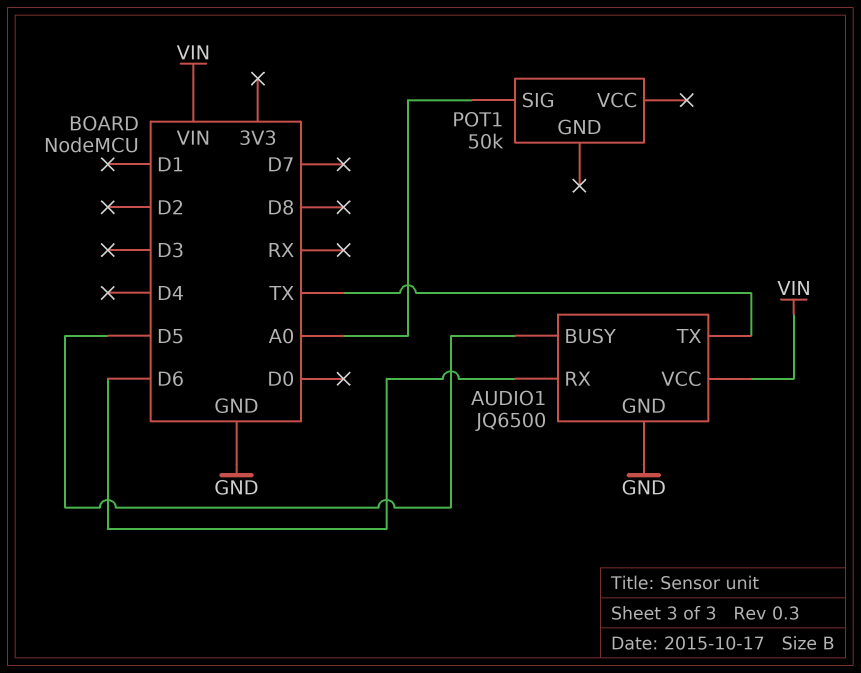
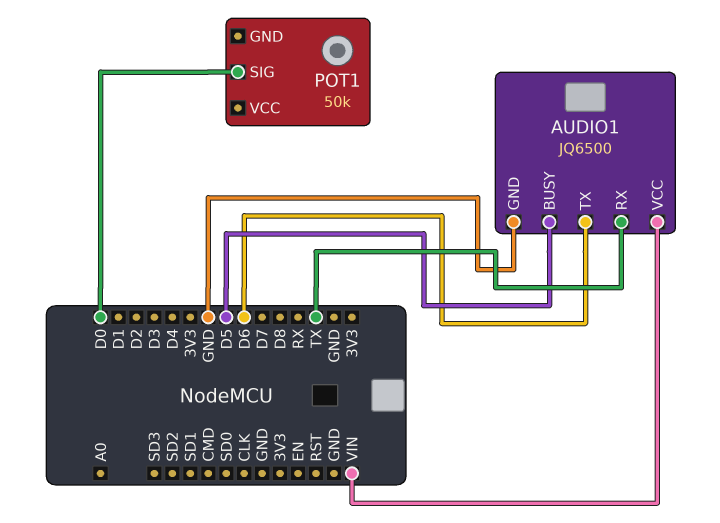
AUDIO1 pin RX: D6 -> TX
AUDIO1 pin TX: TX -> D6
POT1 pin SIG: A0 -> D0

